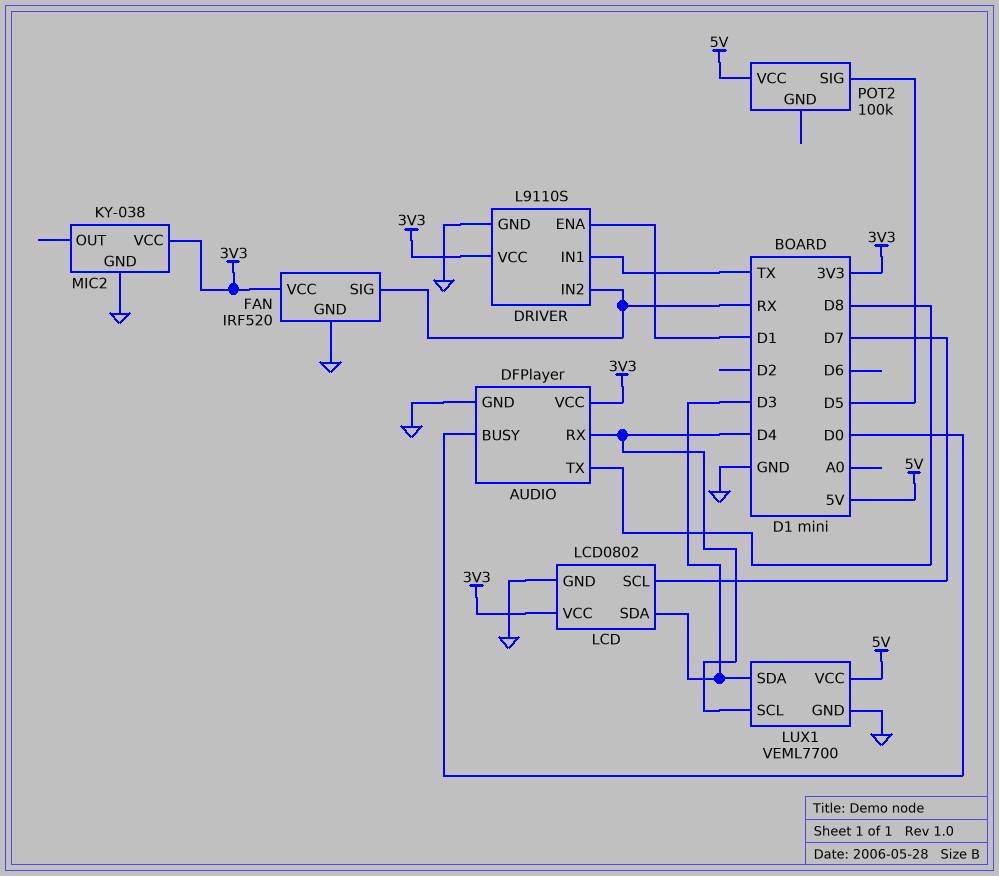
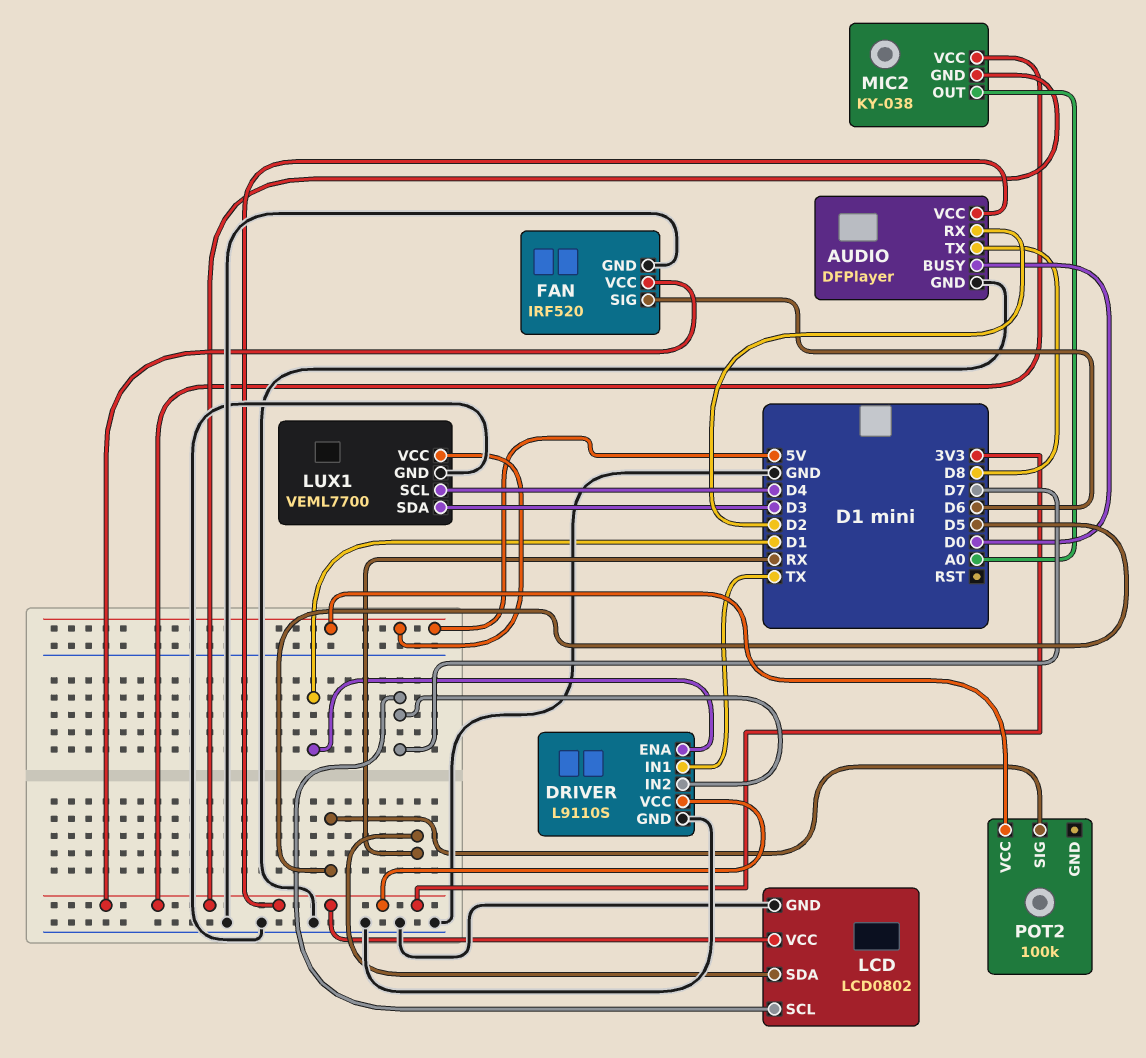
AUDIO pin RX: D4 -> D2
DRIVER pin IN2: RX -> D7
FAN pin SIG: RX -> D6
LCD pin SDA: D3 -> RX
MIC2 pin GND: GND -> 3V3
MIC2 pin OUT: none -> A0

